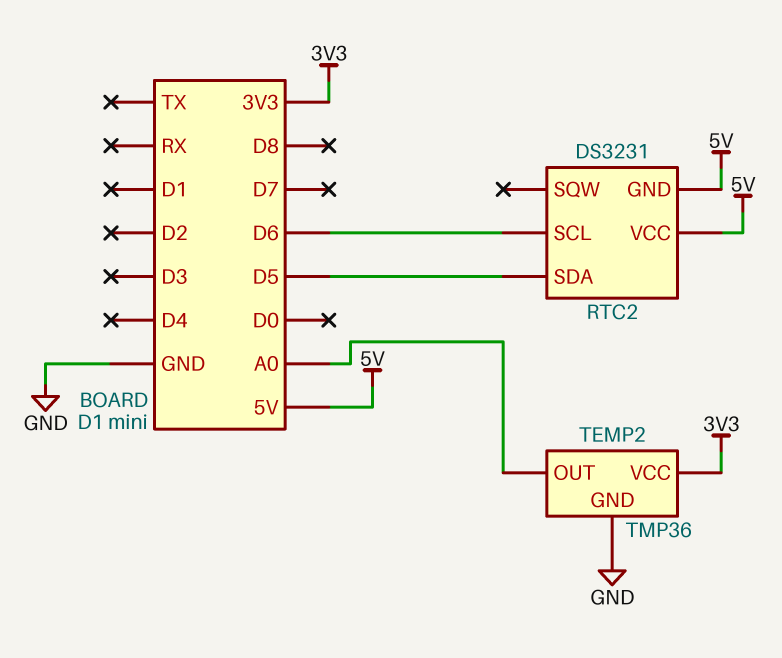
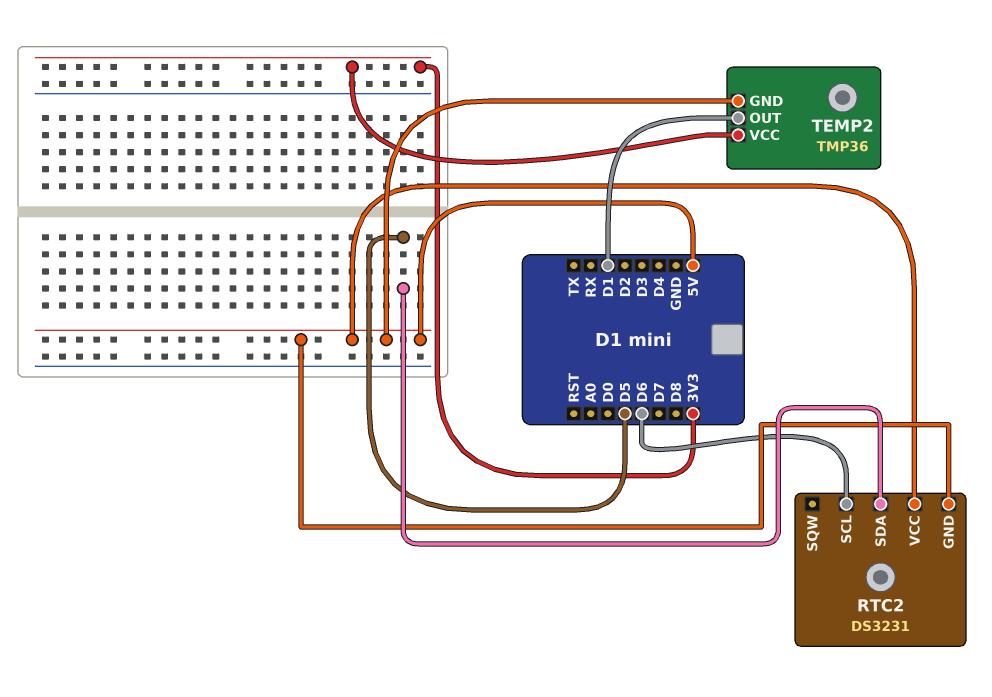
TEMP2 pin GND: GND -> 5V
TEMP2 pin OUT: A0 -> D1

